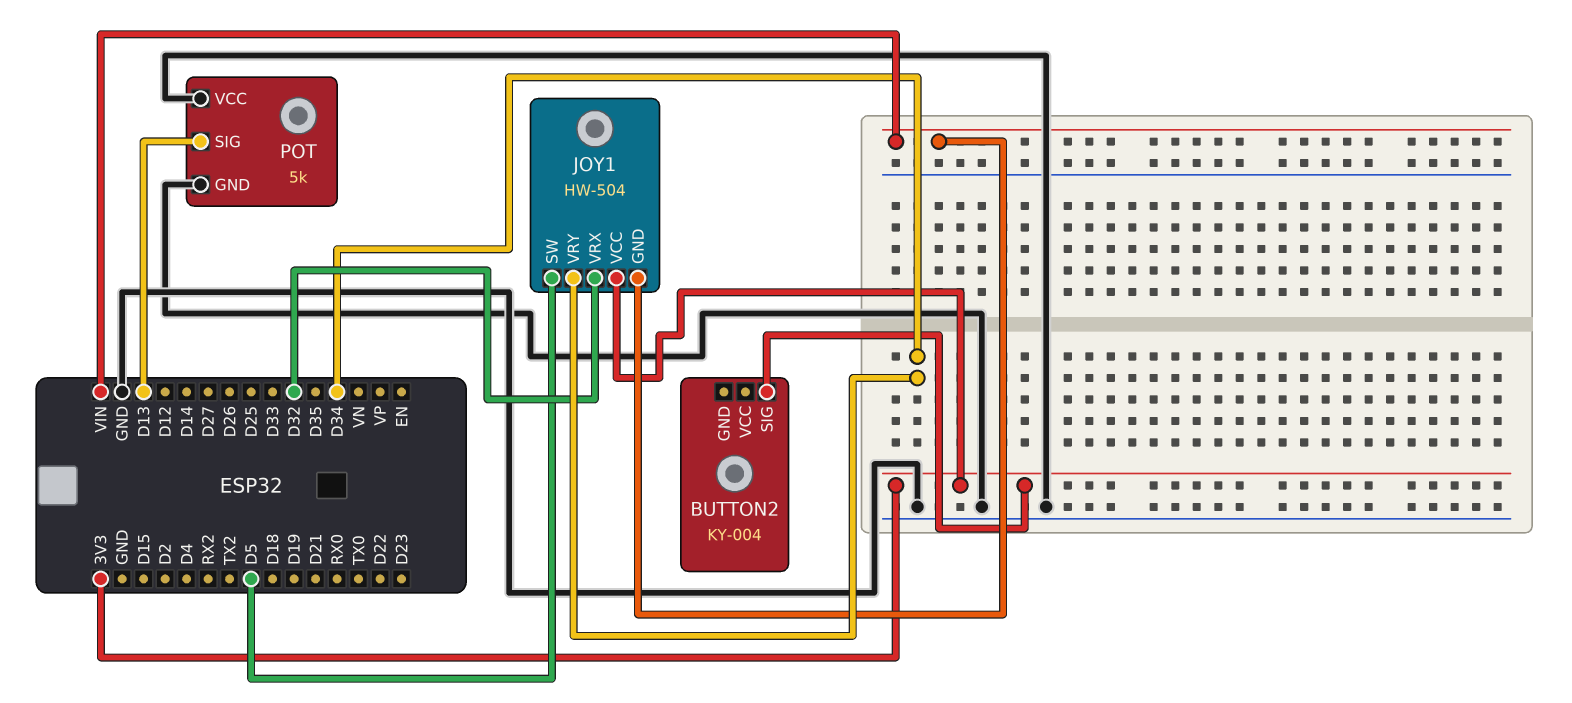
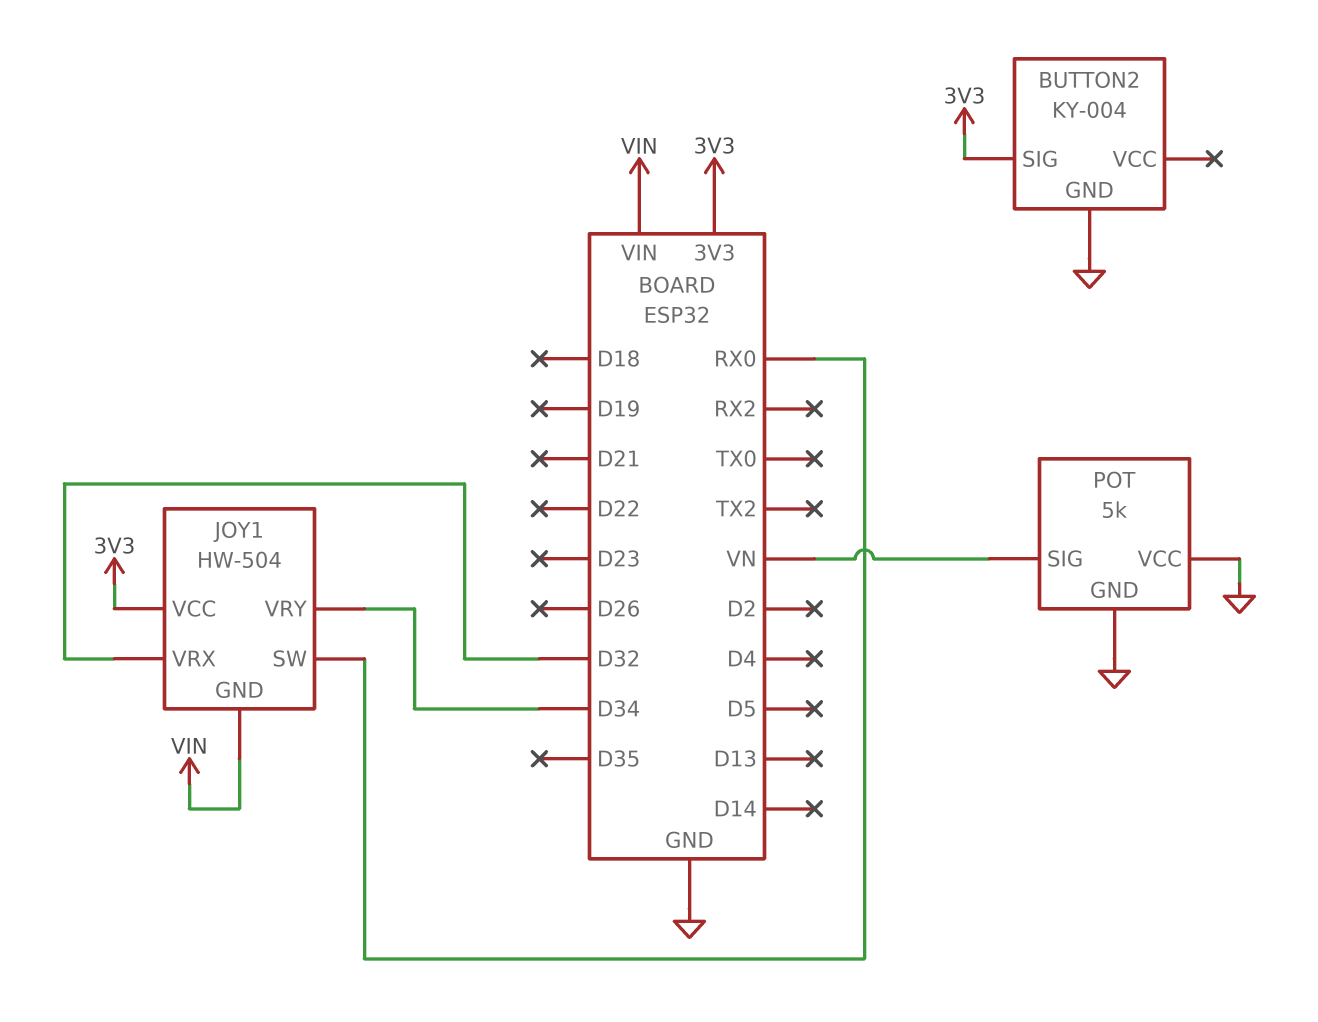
BUTTON2 pin GND: none -> GND
JOY1 pin SW: D5 -> RX0
POT pin SIG: D13 -> VN

